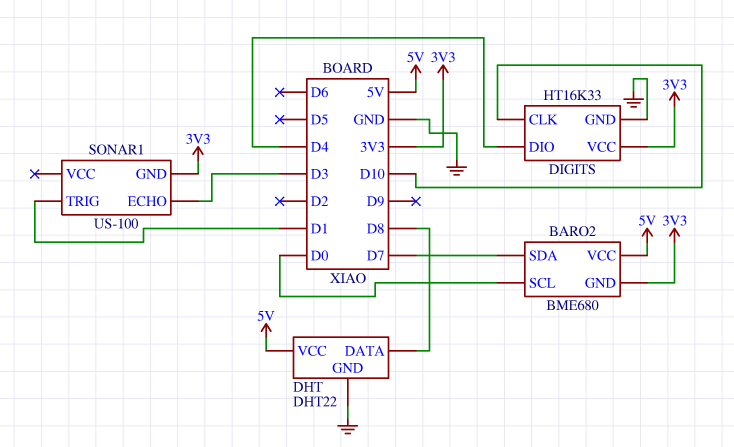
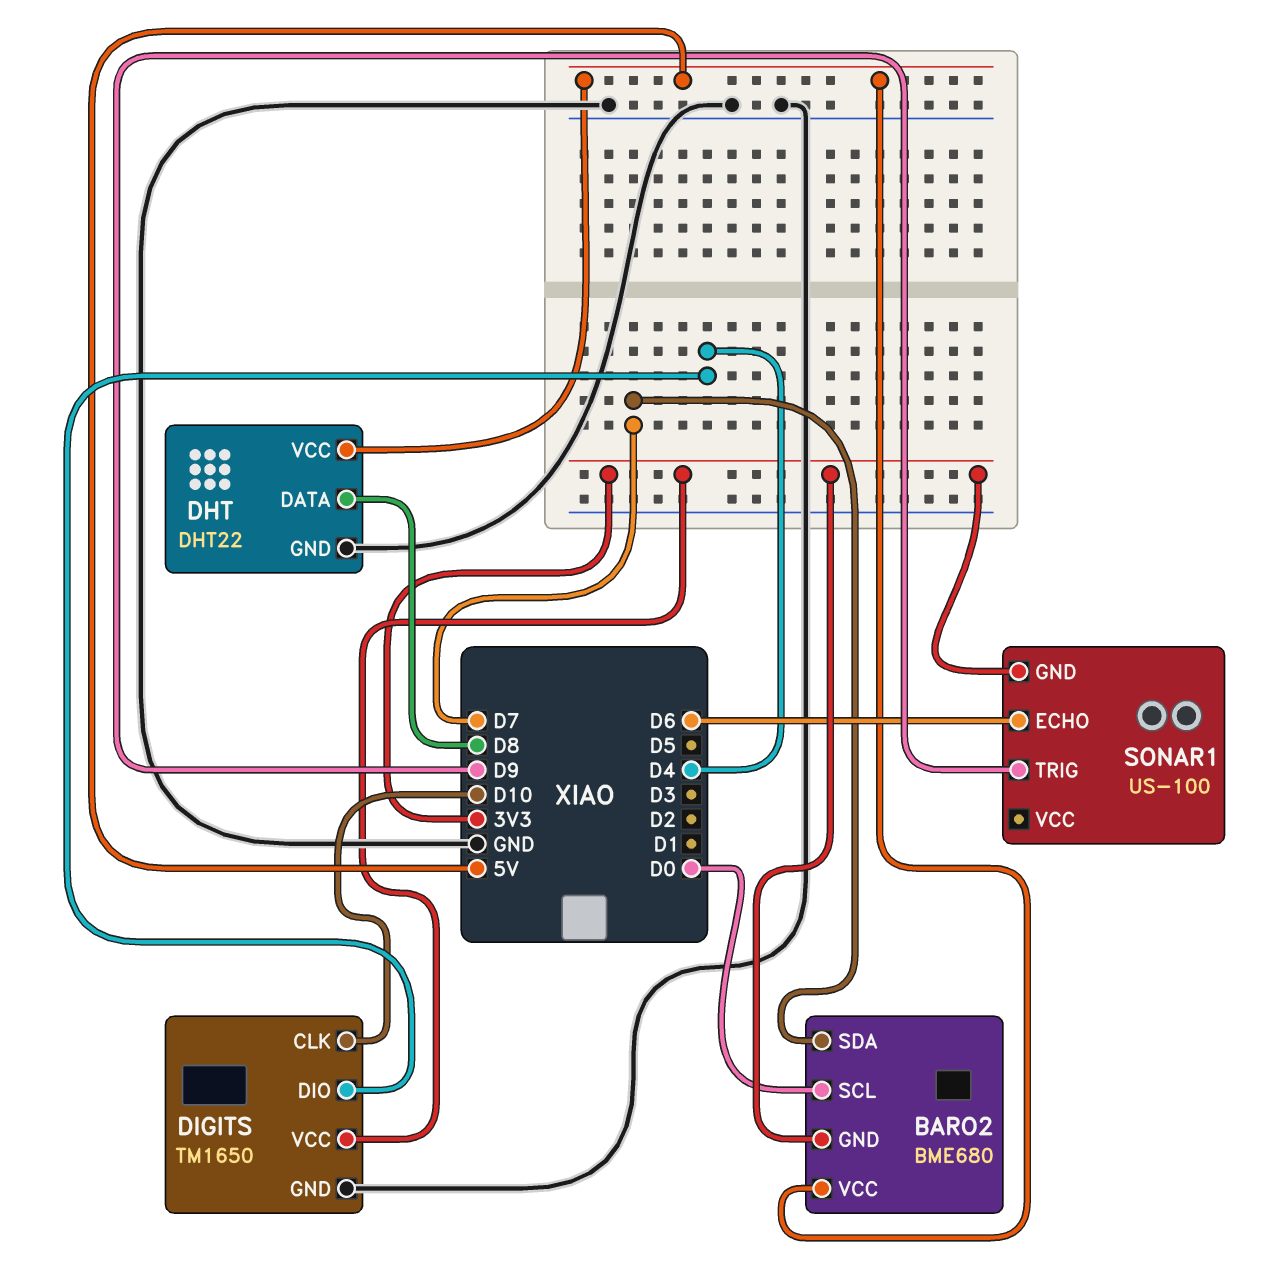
DIGITS: HT16K33 -> TM1650
SONAR1 pin ECHO: D3 -> D6
SONAR1 pin TRIG: D1 -> D9

